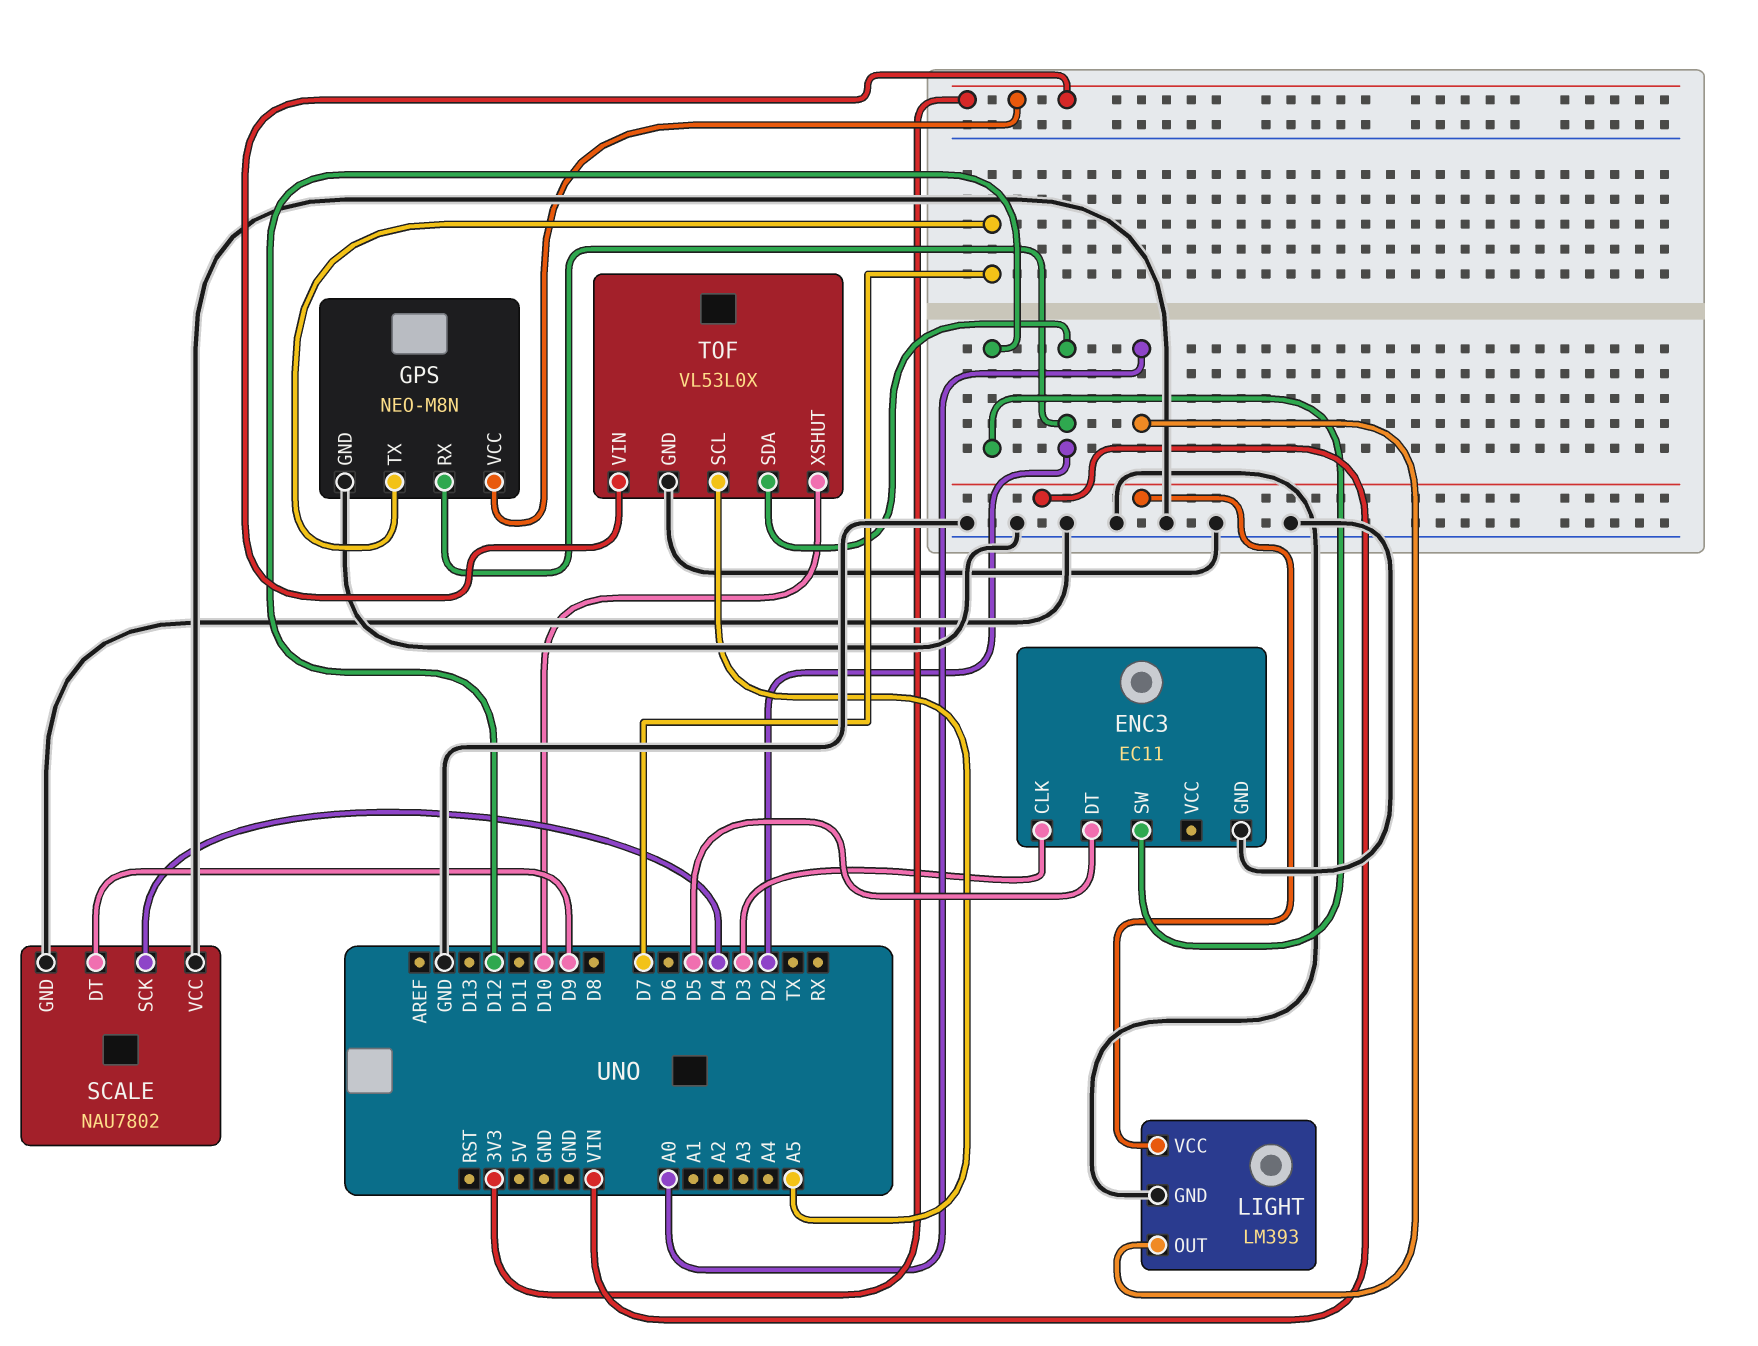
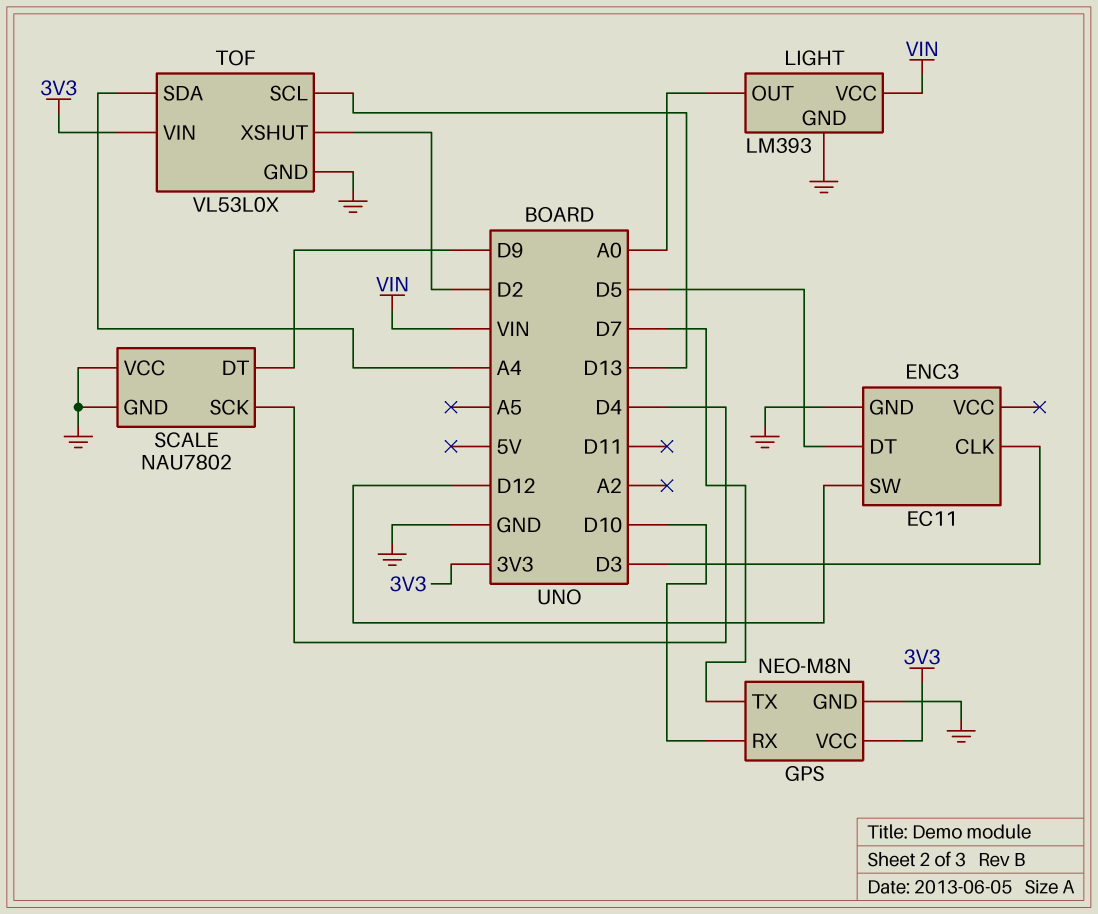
GPS pin RX: D2 -> D10
TOF pin SCL: A5 -> D13
TOF pin SDA: D2 -> A4
TOF pin XSHUT: D10 -> D2

